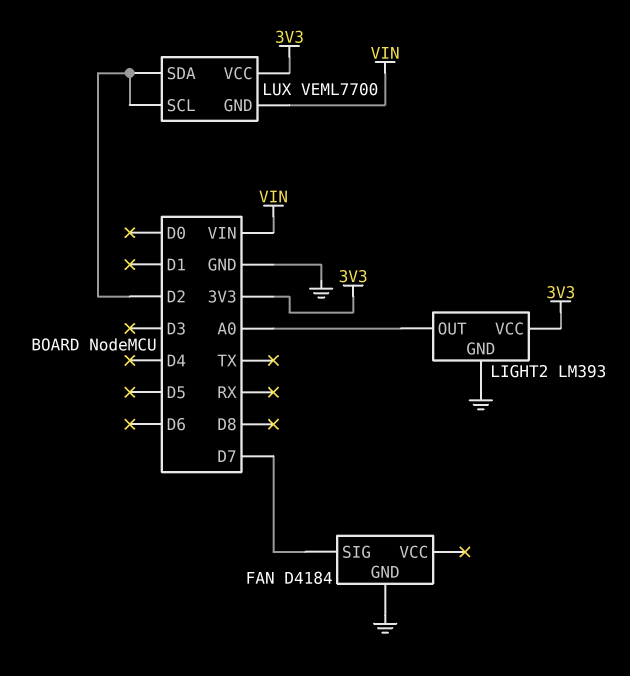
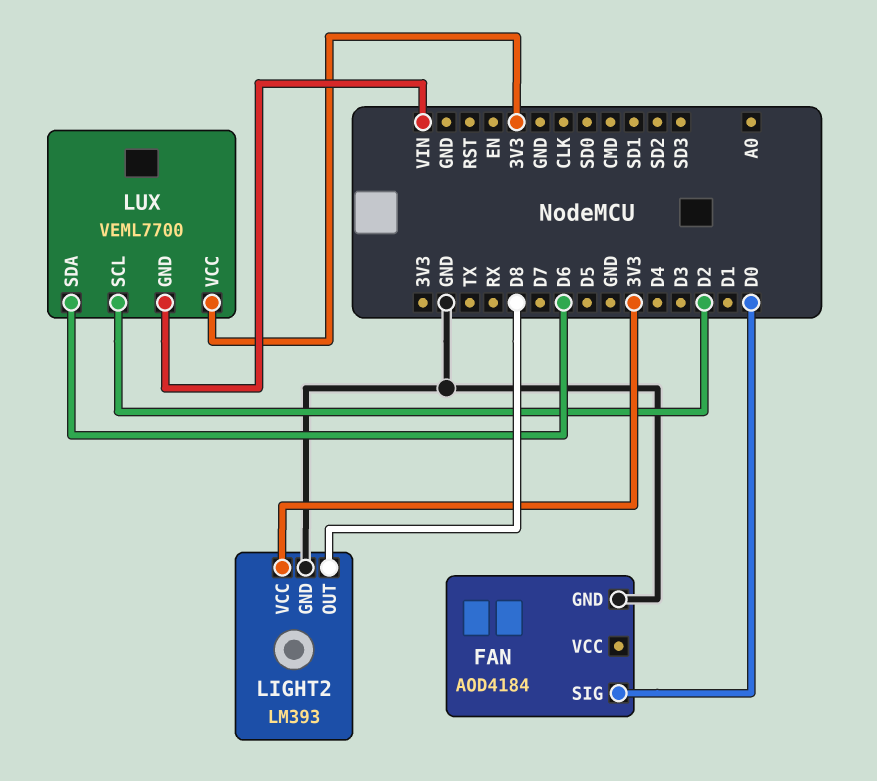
FAN: D4184 -> AOD4184
FAN pin SIG: D7 -> D0
LIGHT2 pin OUT: A0 -> D8
LUX pin SDA: D2 -> D6

